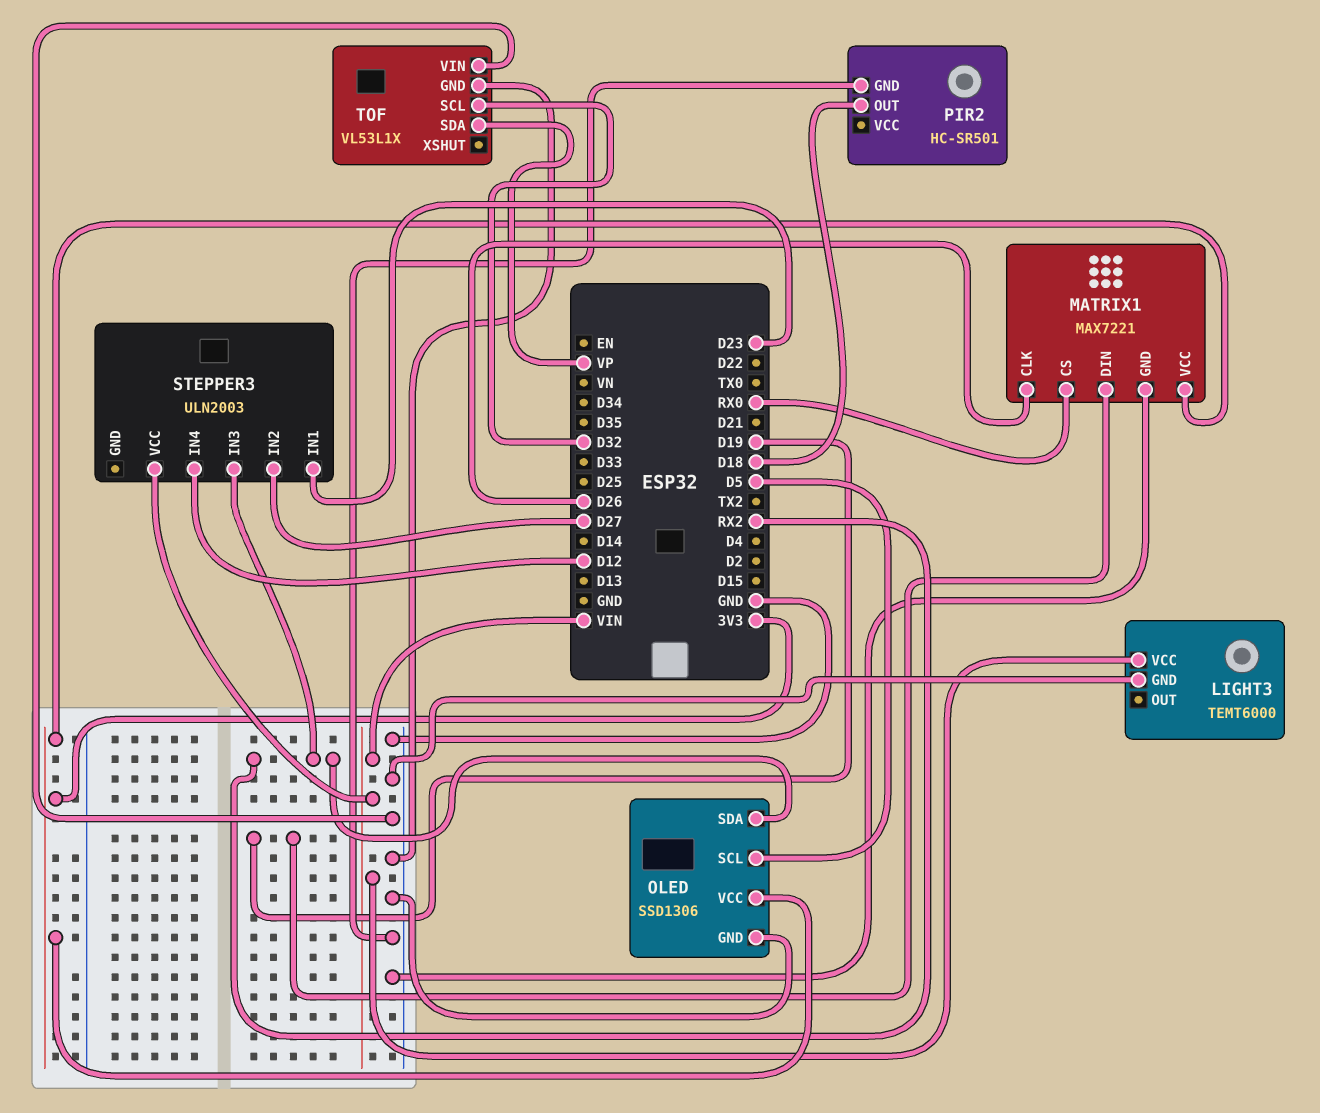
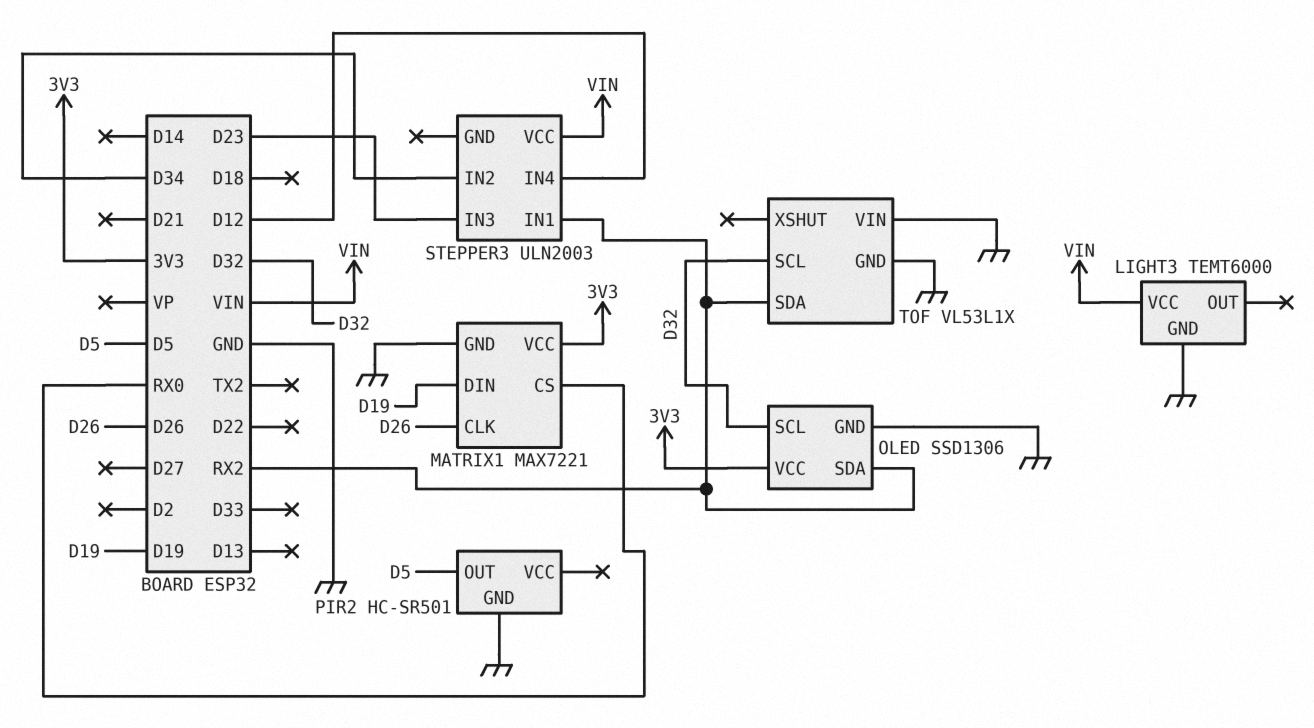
OLED pin SCL: D5 -> D32
PIR2 pin OUT: D18 -> D5
STEPPER3 pin IN1: D23 -> RX2
STEPPER3 pin IN2: D27 -> D34
STEPPER3 pin IN3: RX2 -> D23
TOF pin SDA: VP -> RX2

